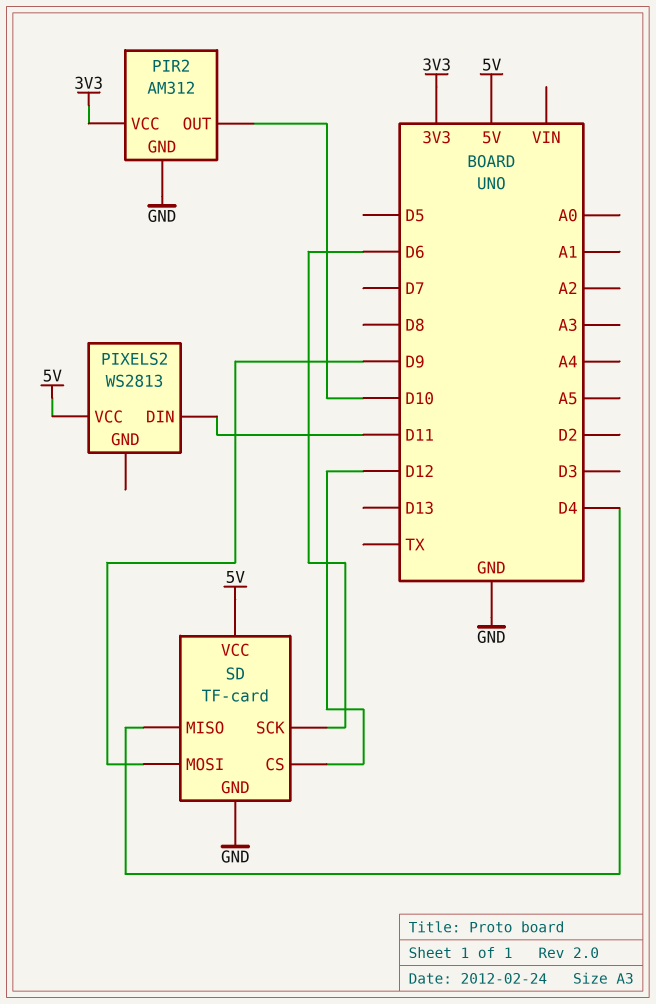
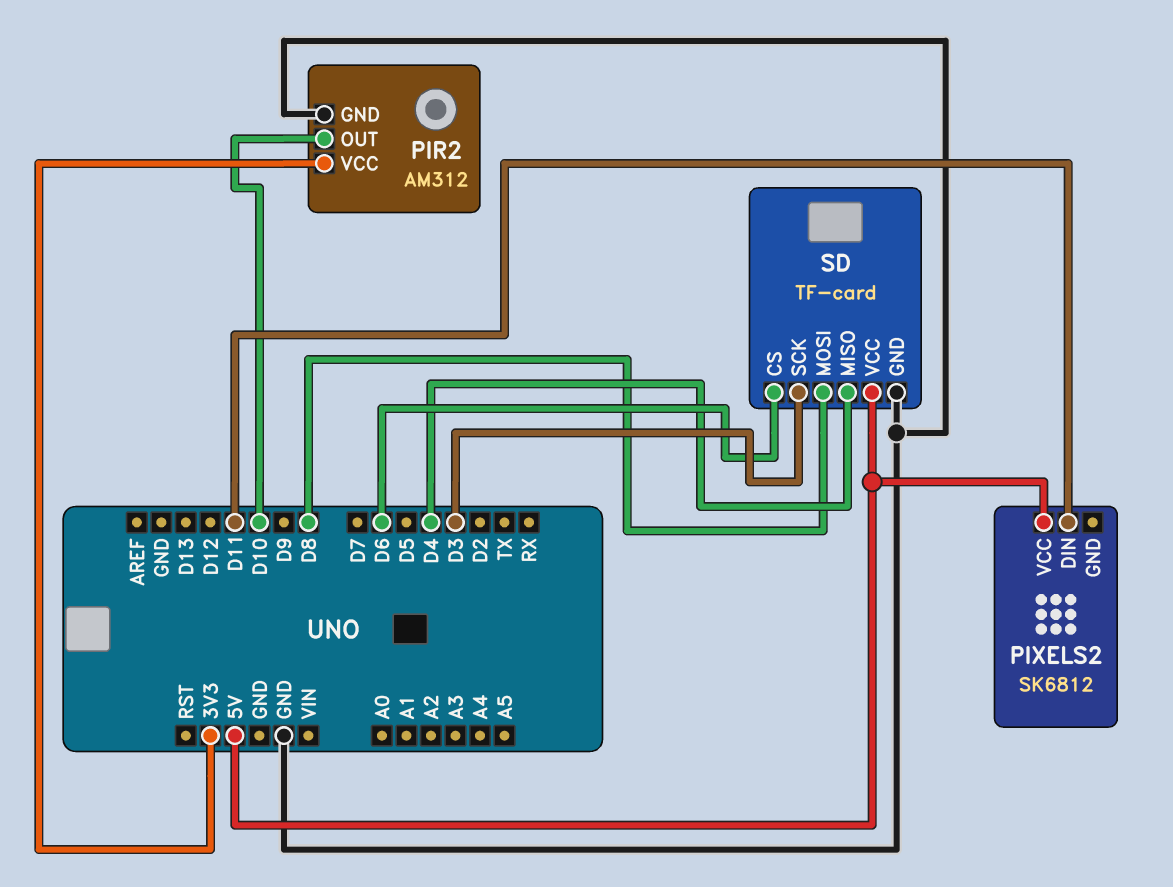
PIXELS2: WS2813 -> SK6812
SD pin CS: D12 -> D6
SD pin MOSI: D9 -> D8
SD pin SCK: D6 -> D3

